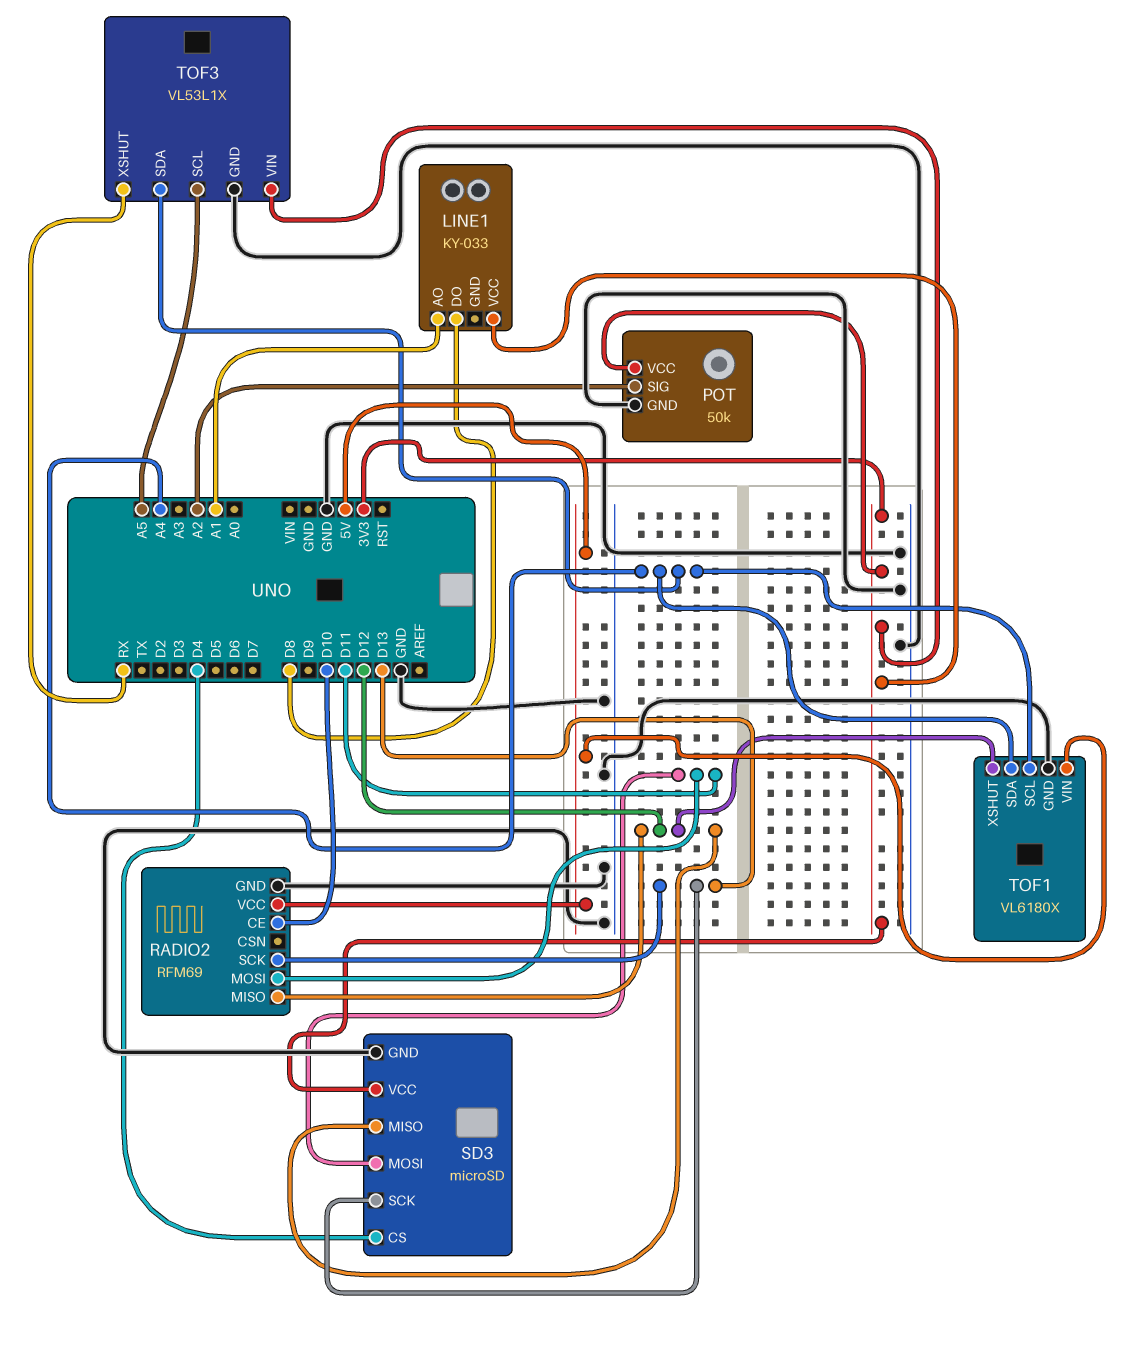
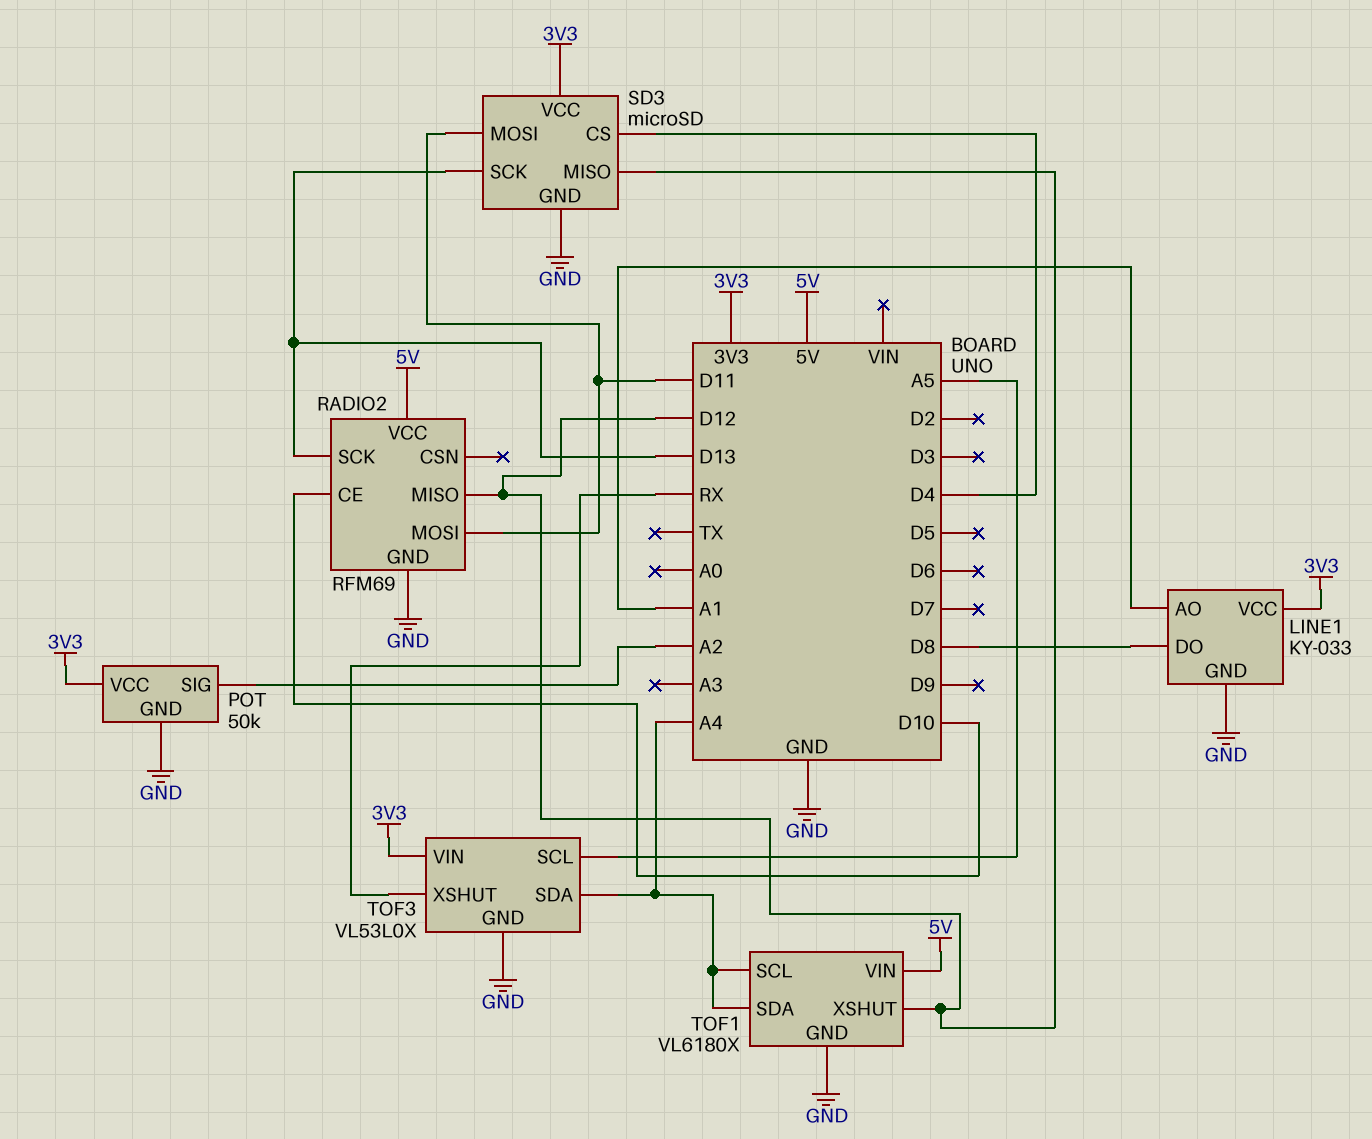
LINE1 pin GND: none -> GND
TOF3: VL53L1X -> VL53L0X

